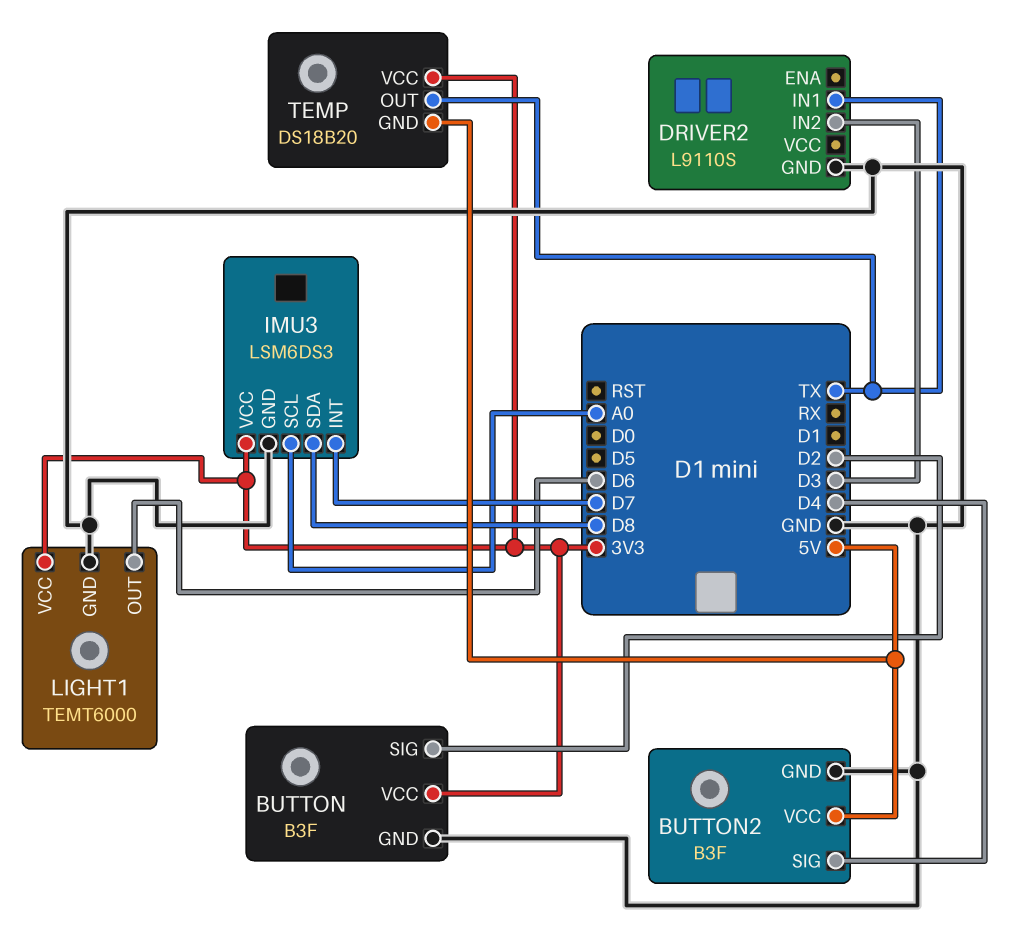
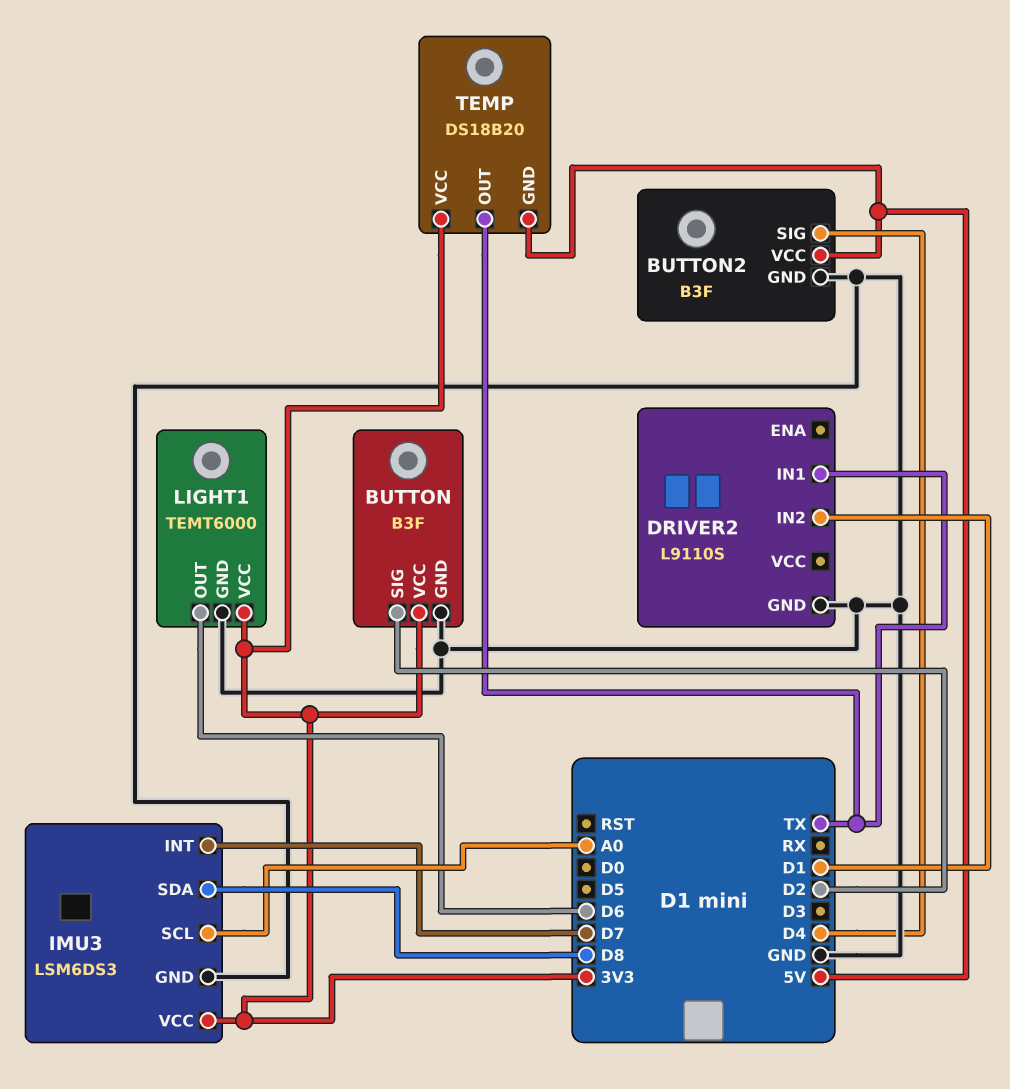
DRIVER2 pin IN2: D3 -> D1

